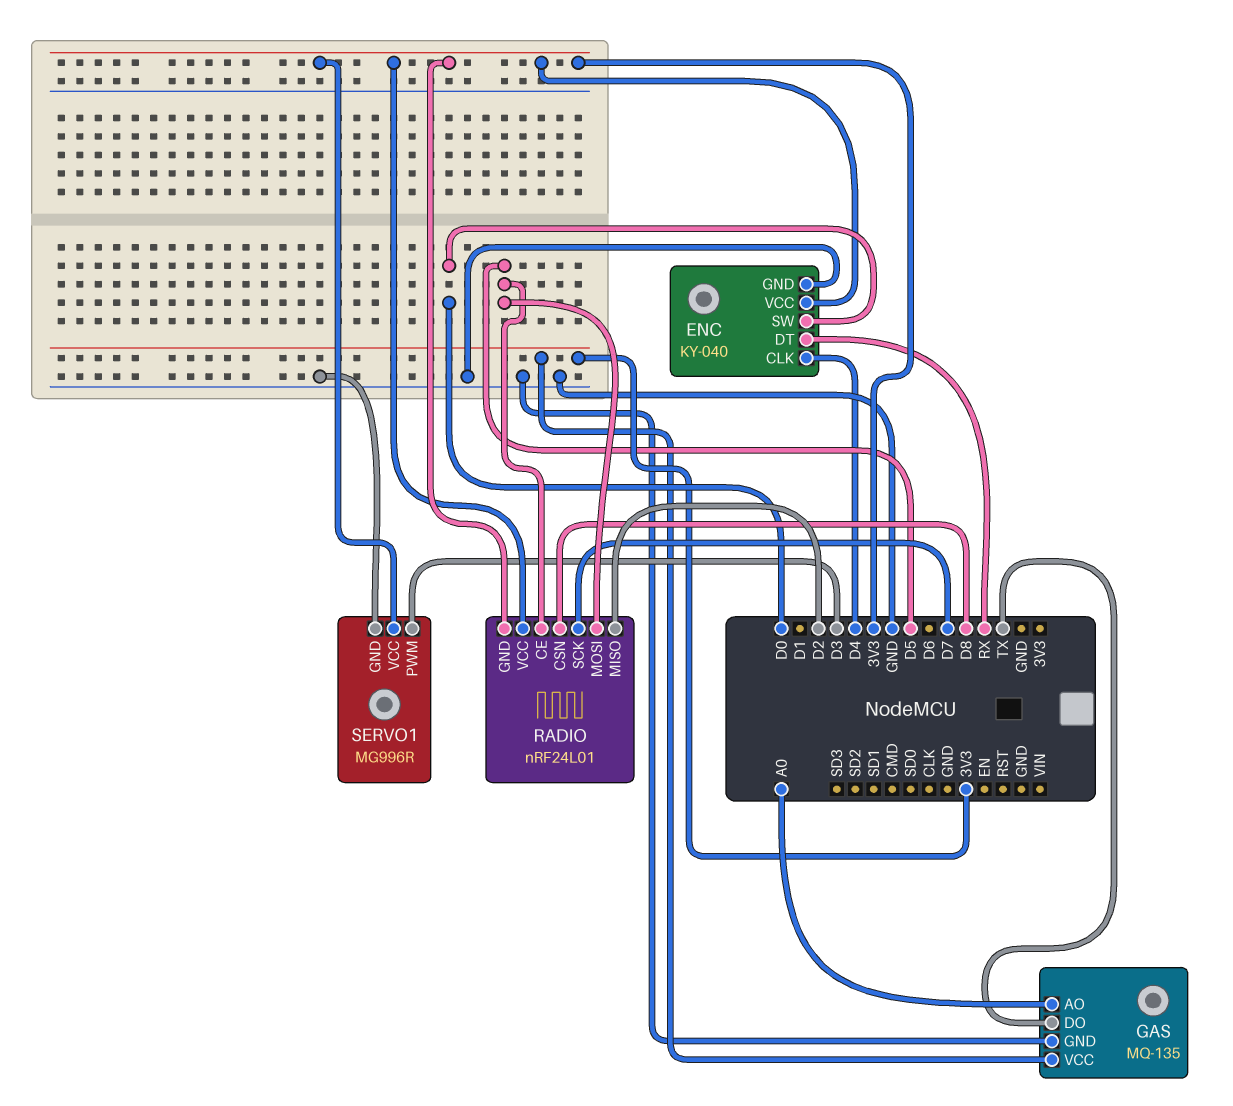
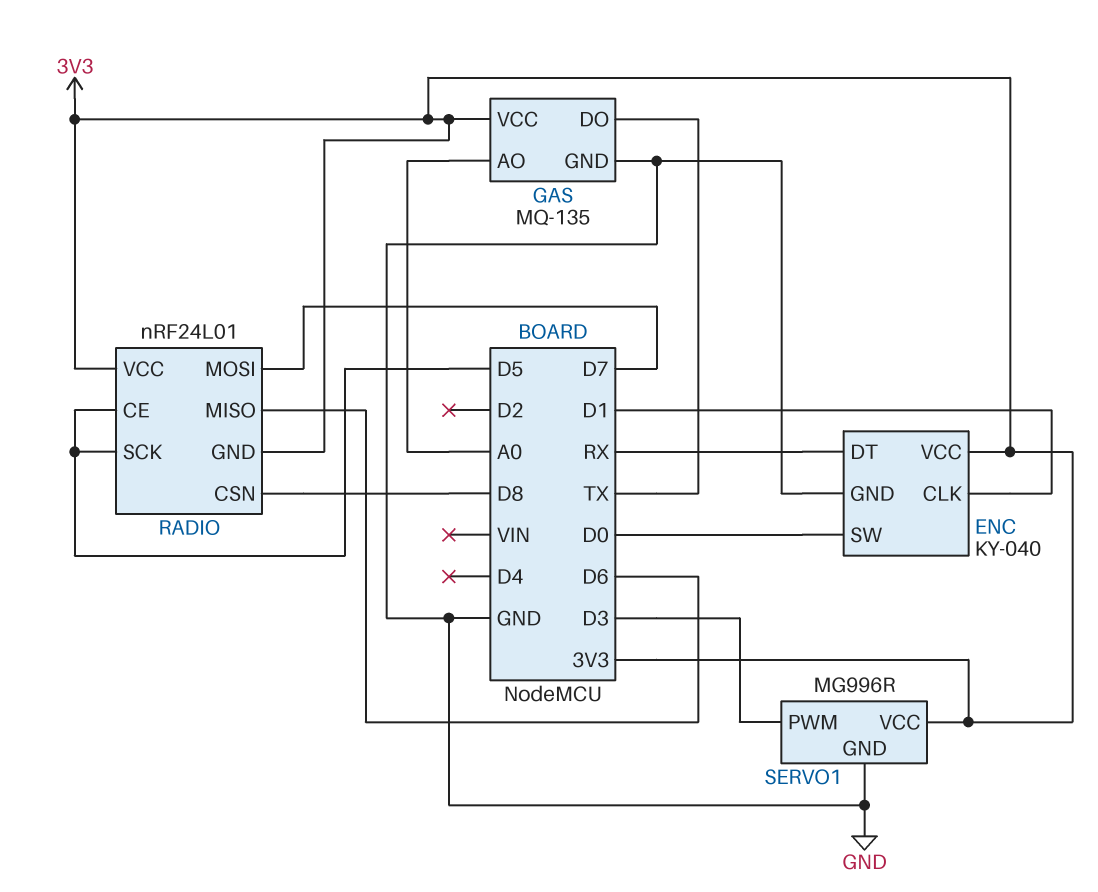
ENC pin CLK: D4 -> D1
RADIO pin MISO: D2 -> D6
RADIO pin MOSI: D5 -> D7
RADIO pin SCK: D7 -> D5

